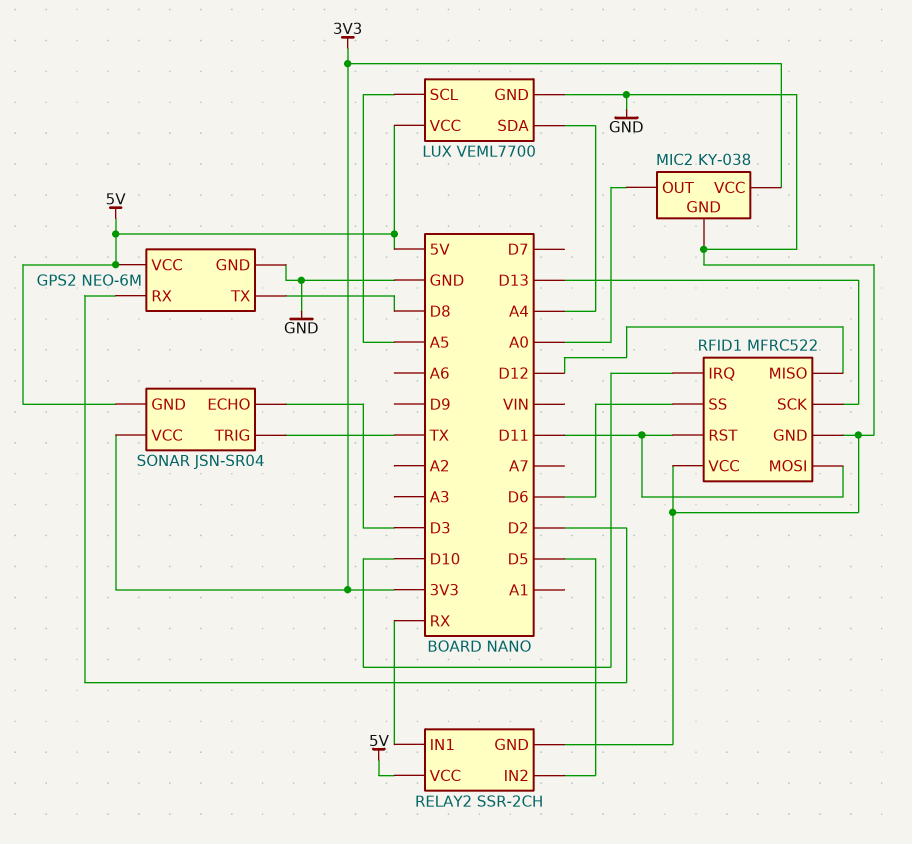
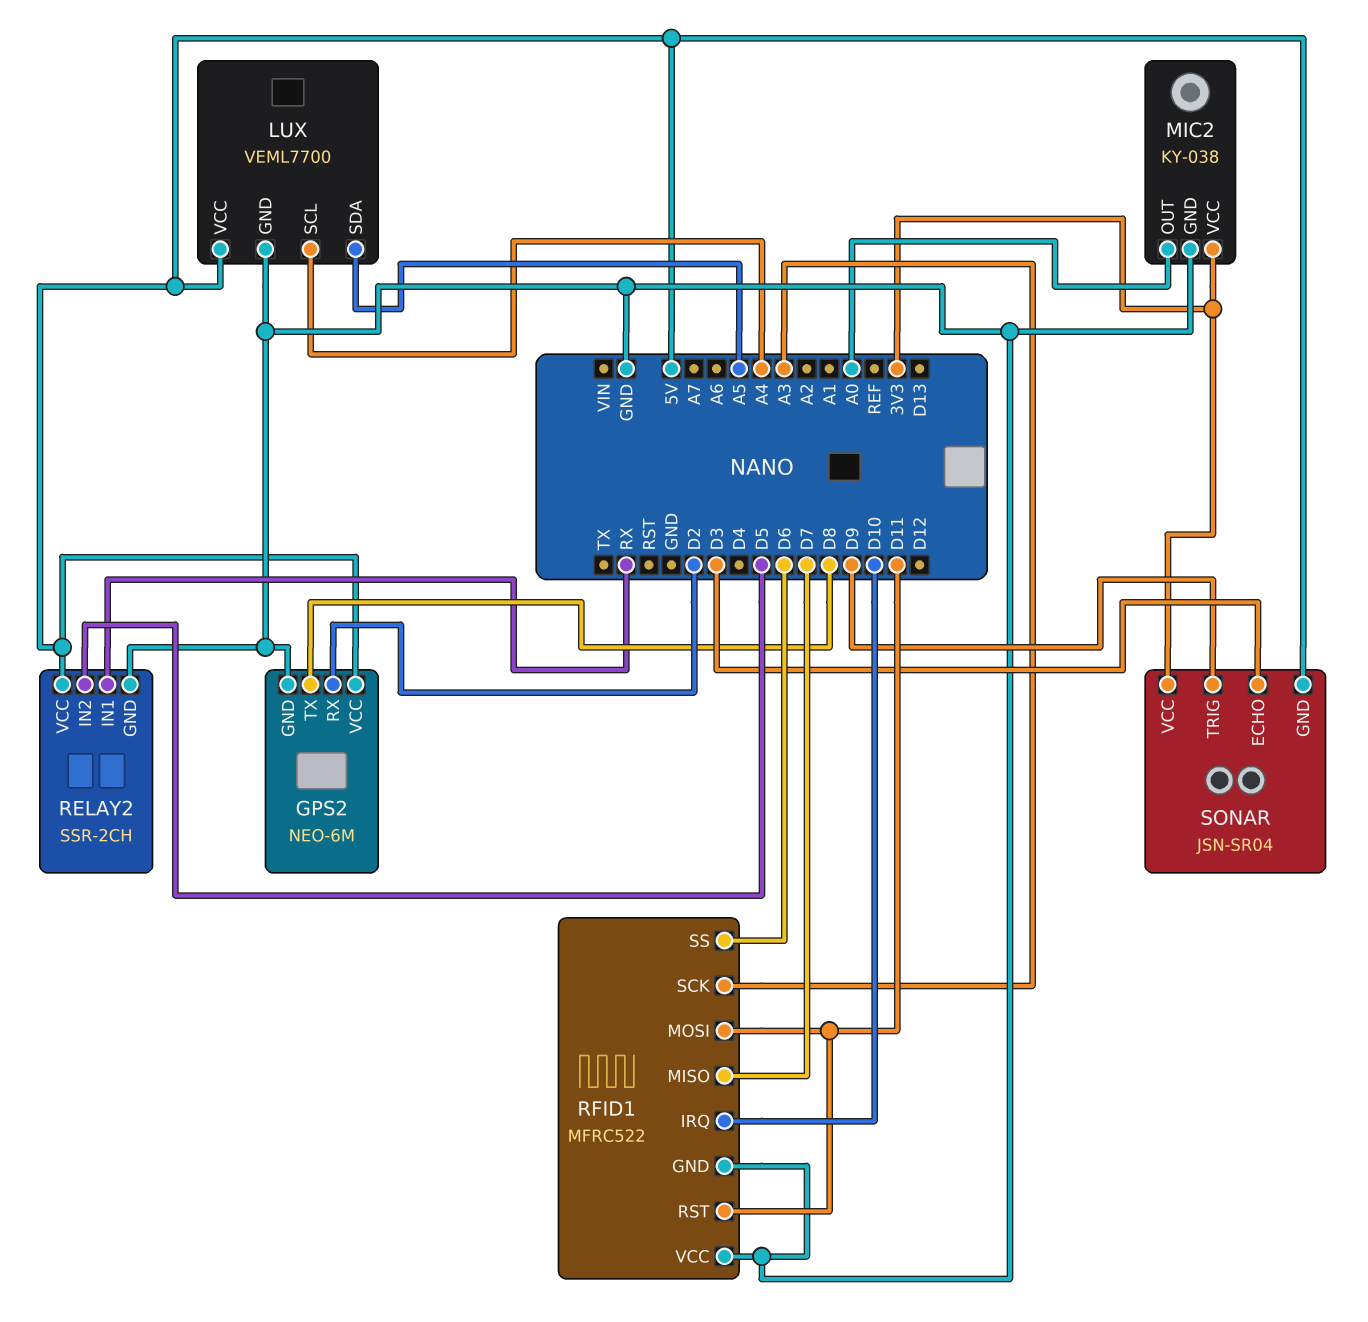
LUX pin SCL: A5 -> A4
LUX pin SDA: A4 -> A5
RFID1 pin MISO: D12 -> D7
RFID1 pin SCK: D13 -> A3
SONAR pin TRIG: TX -> D9

